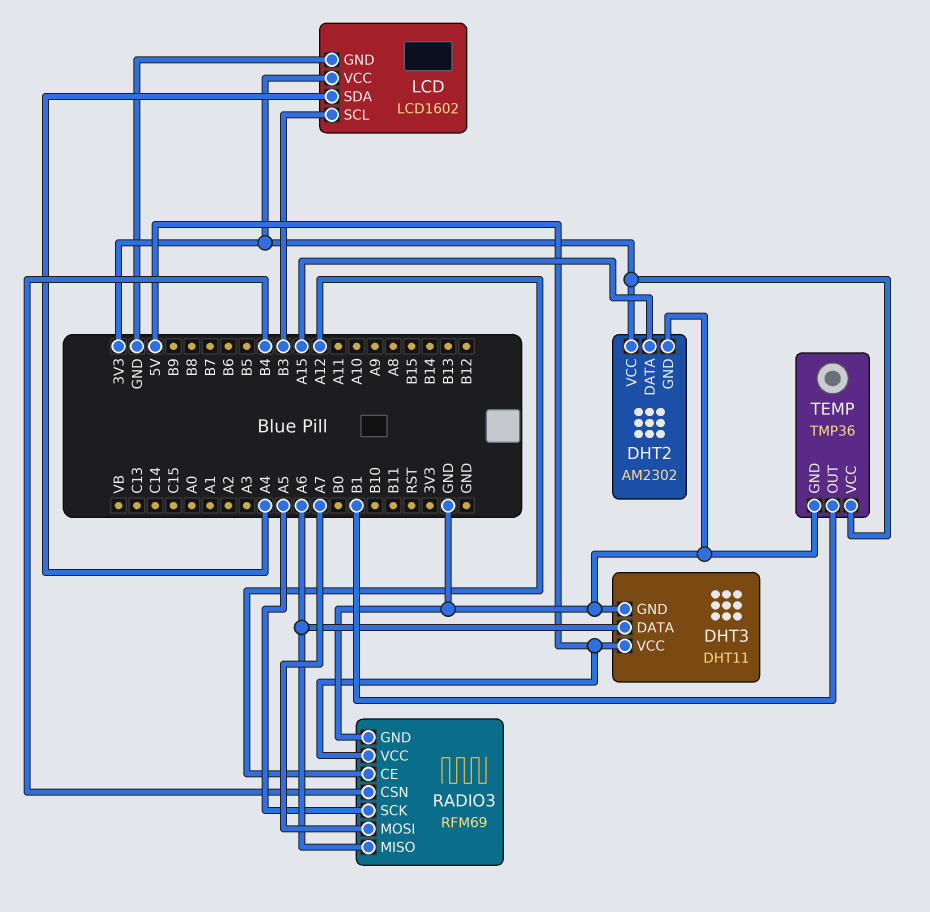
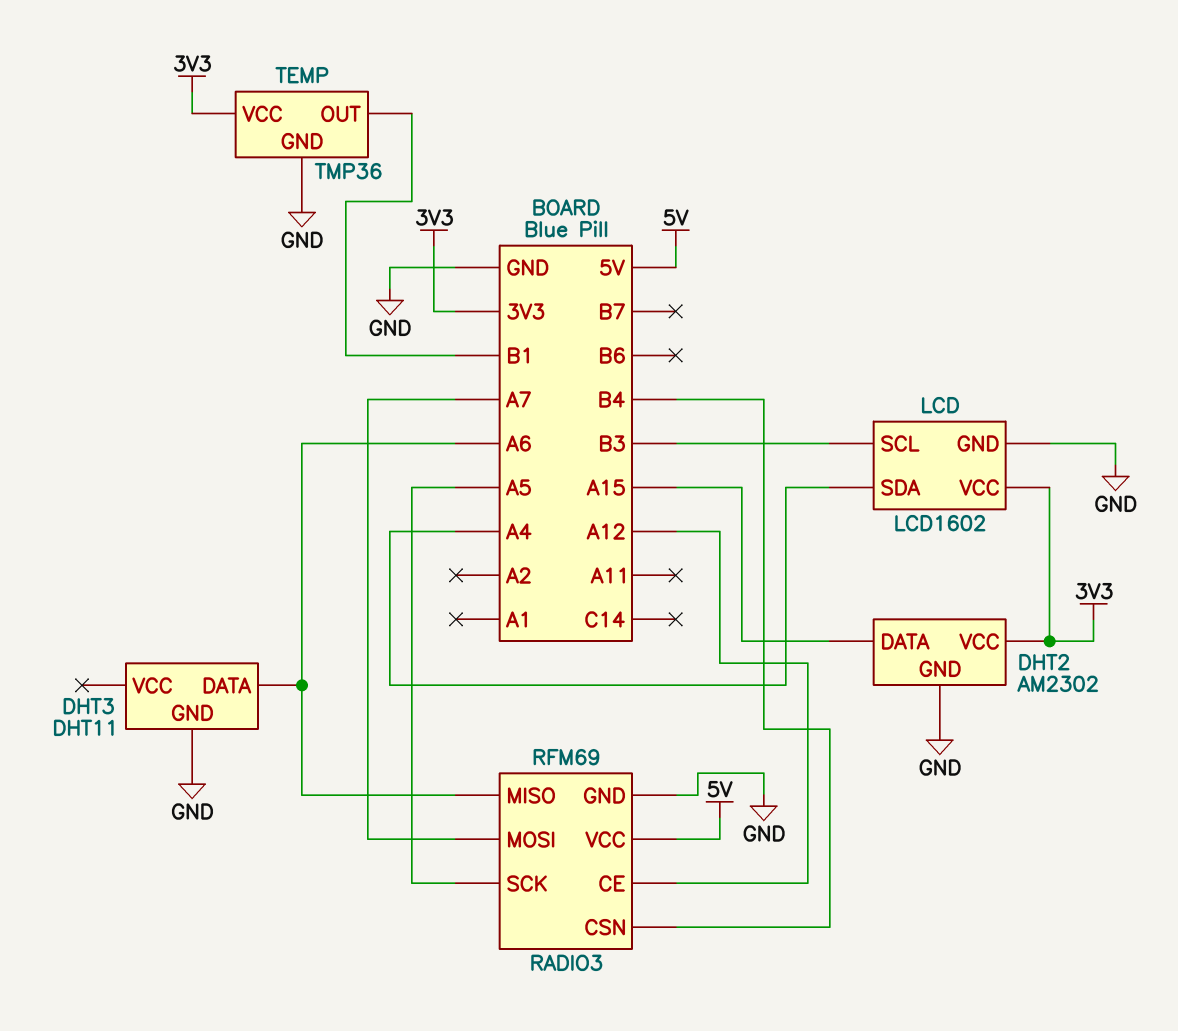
DHT3 pin VCC: 5V -> none

